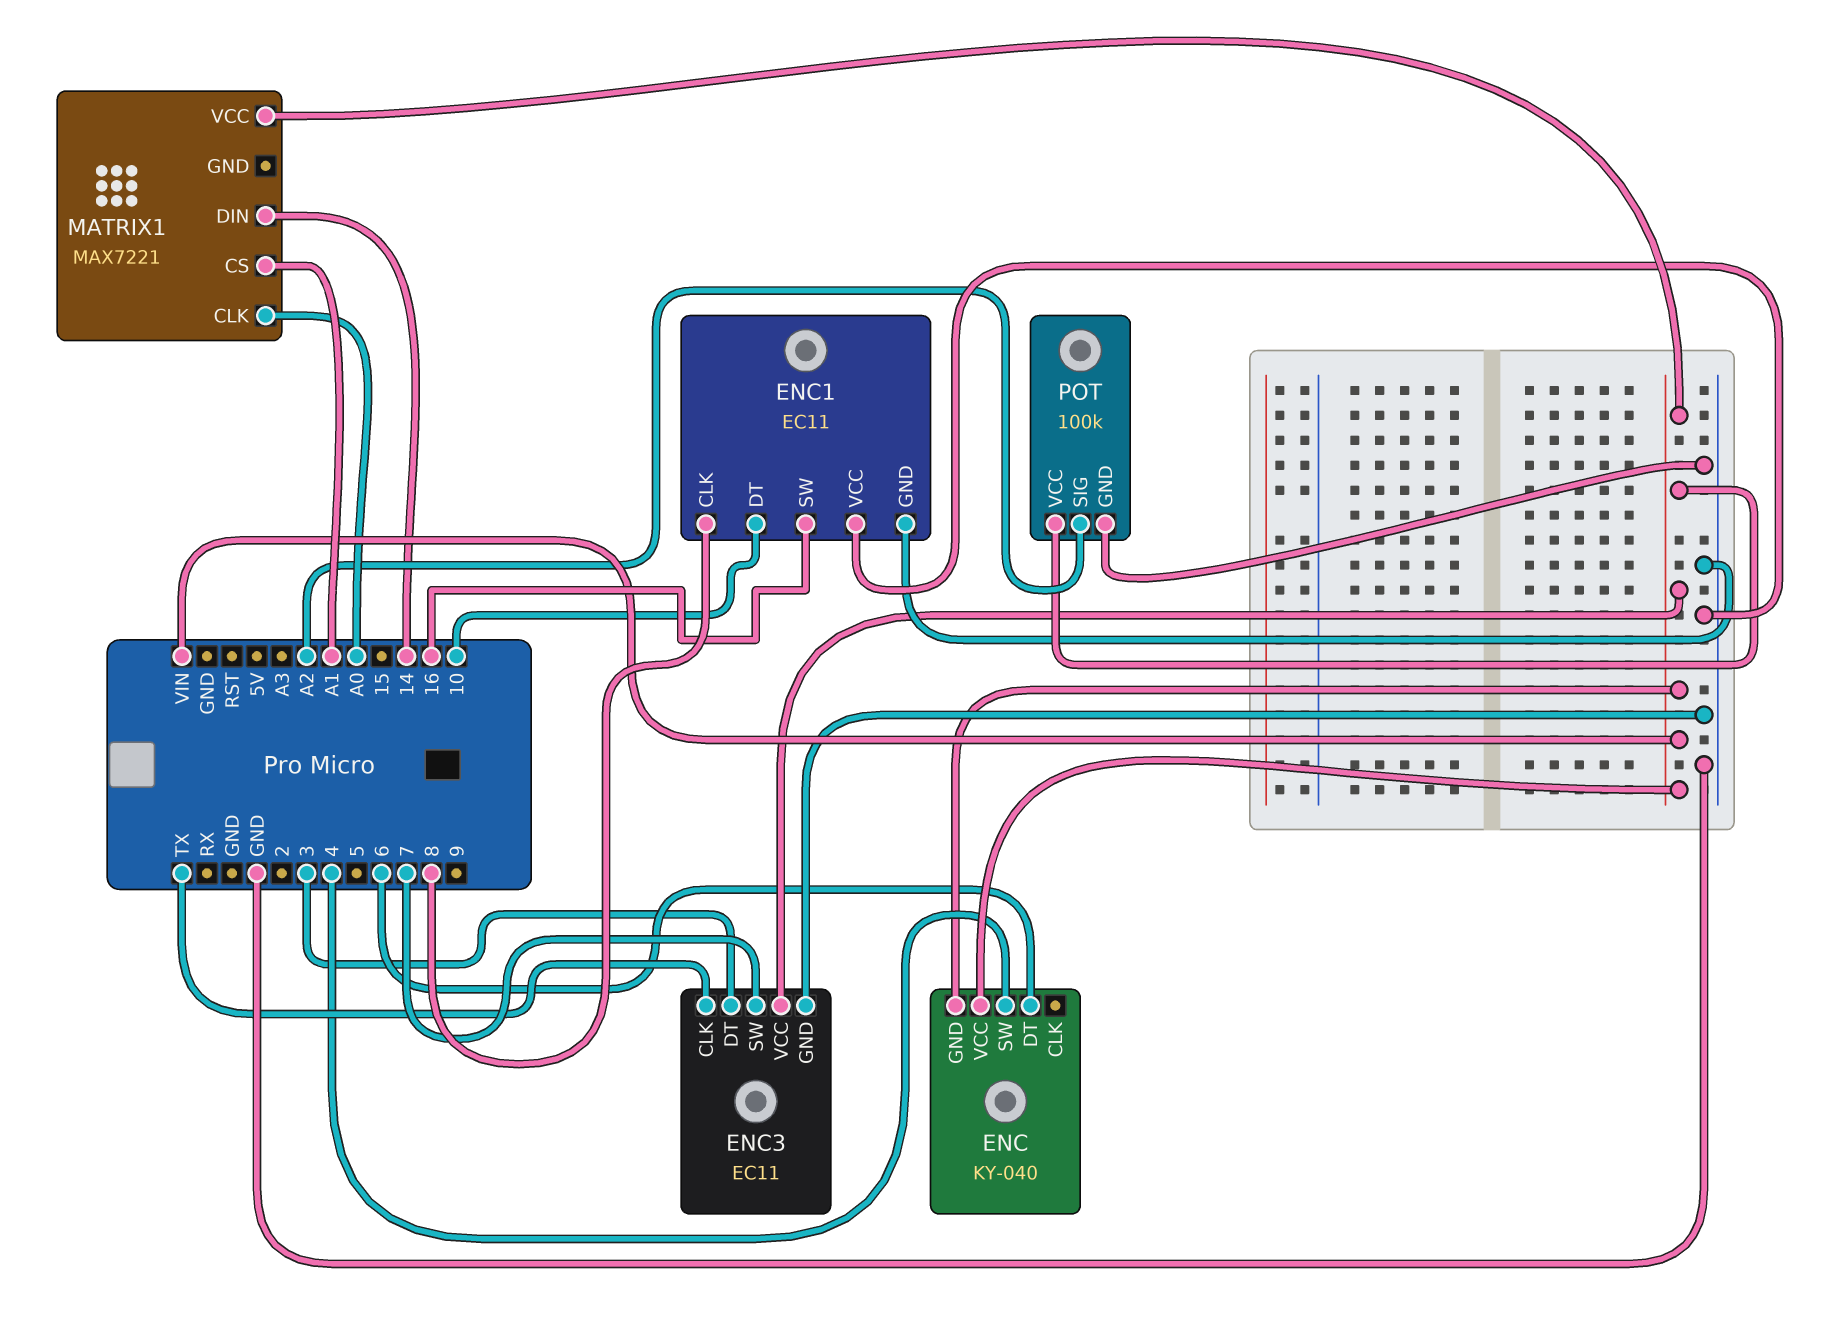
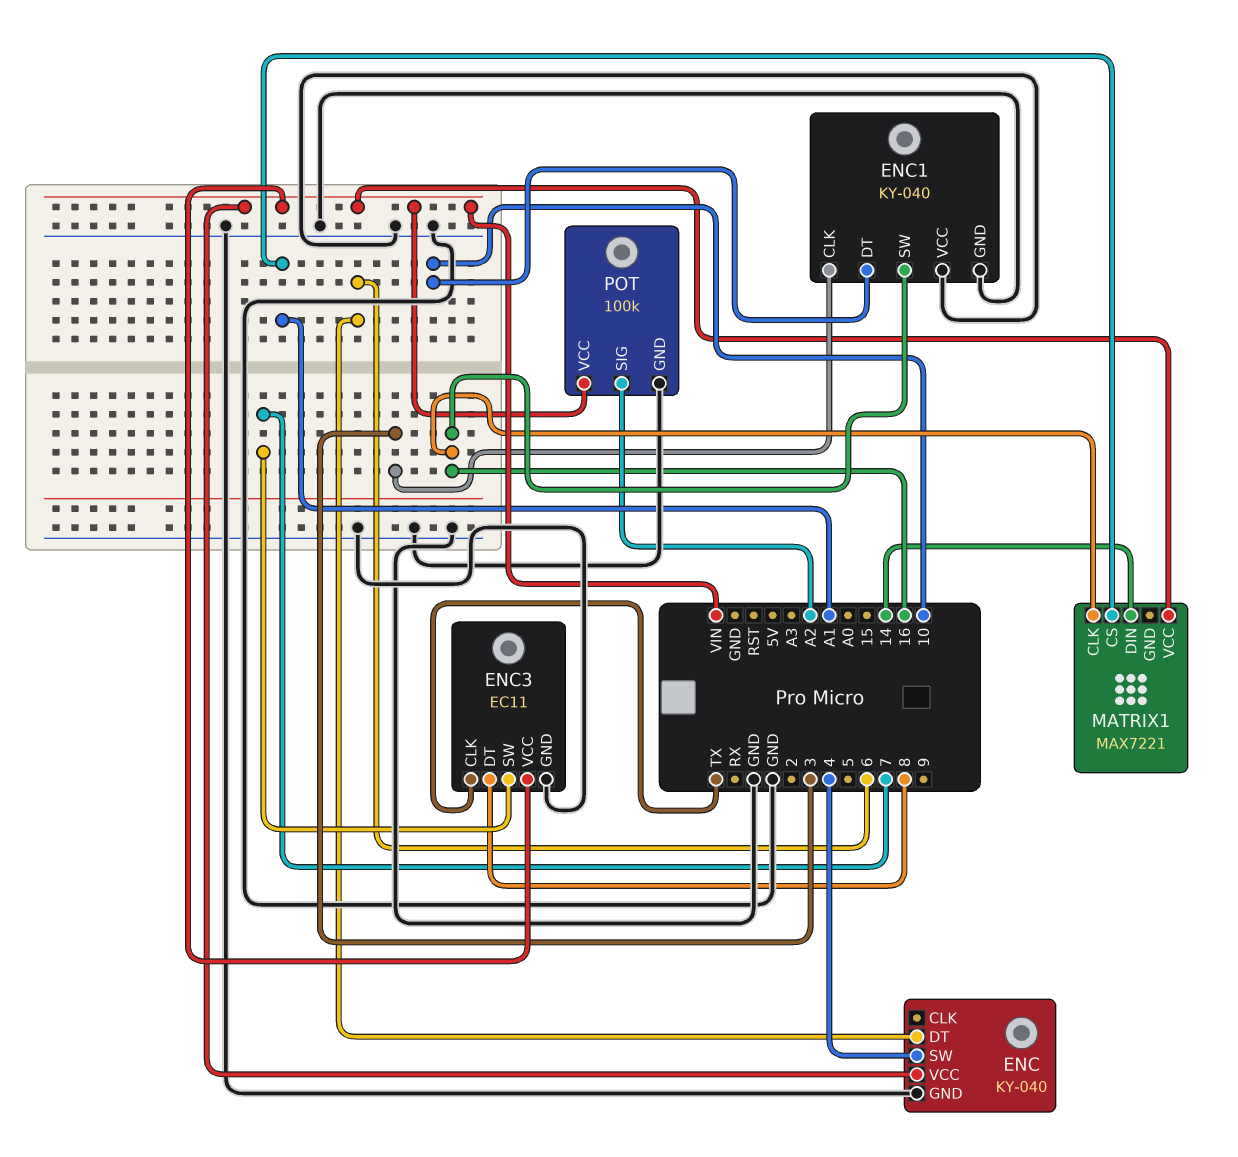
ENC pin GND: VIN -> GND
ENC1: EC11 -> KY-040
ENC1 pin CLK: 8 -> 3
ENC3 pin DT: 3 -> 8
MATRIX1 pin CLK: A0 -> 16

